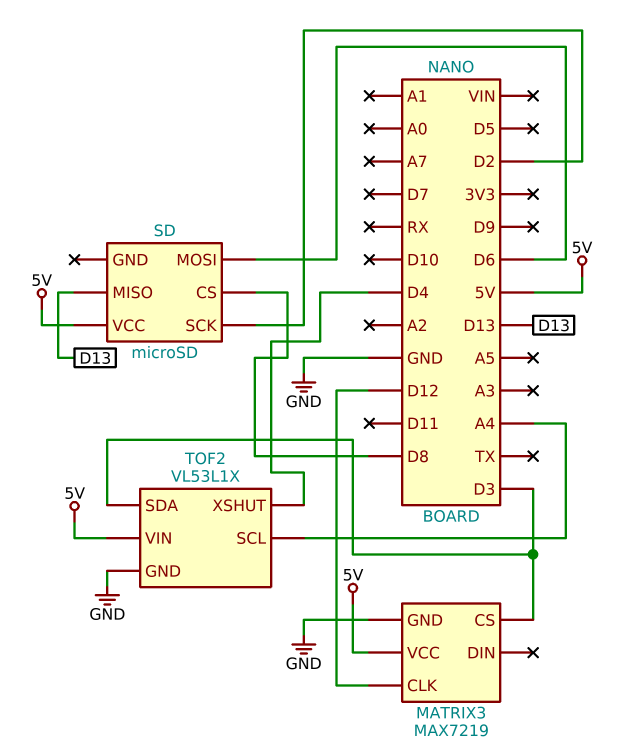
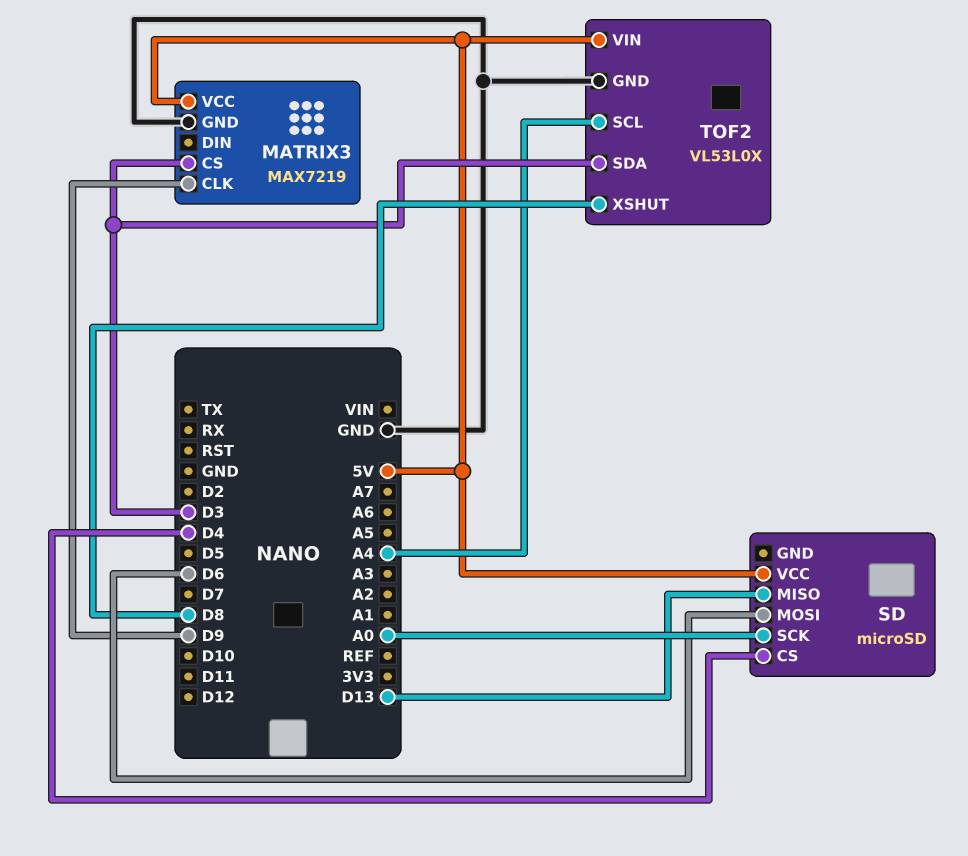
MATRIX3 pin CLK: D12 -> D9
SD pin CS: D8 -> D4
SD pin SCK: D2 -> A0
TOF2: VL53L1X -> VL53L0X
TOF2 pin XSHUT: D4 -> D8

